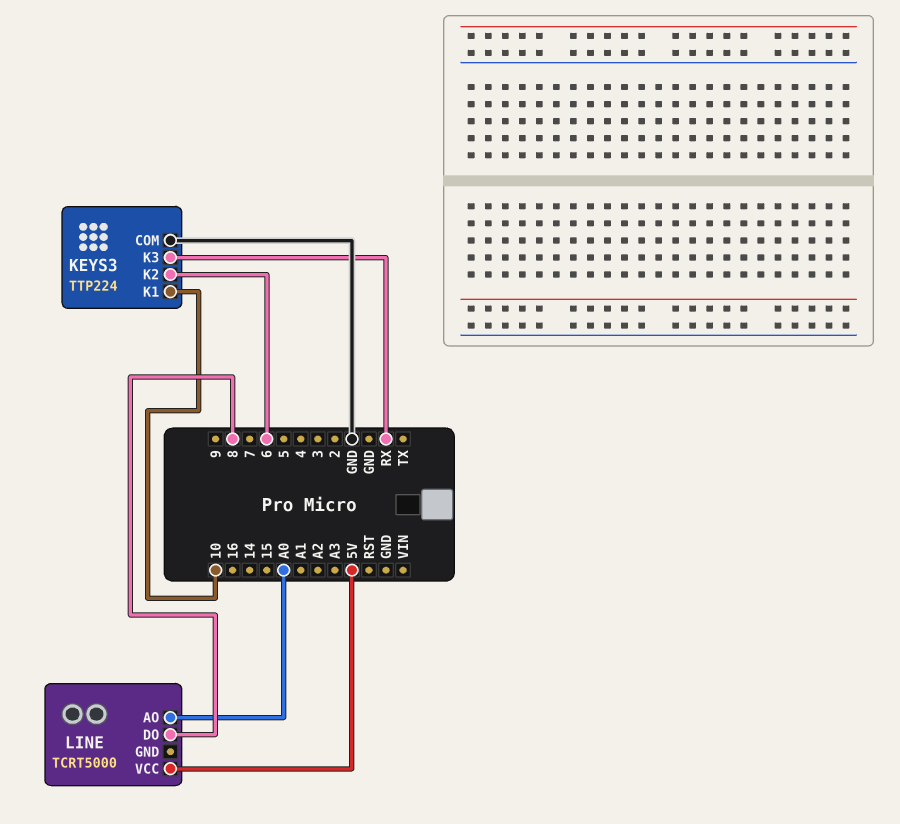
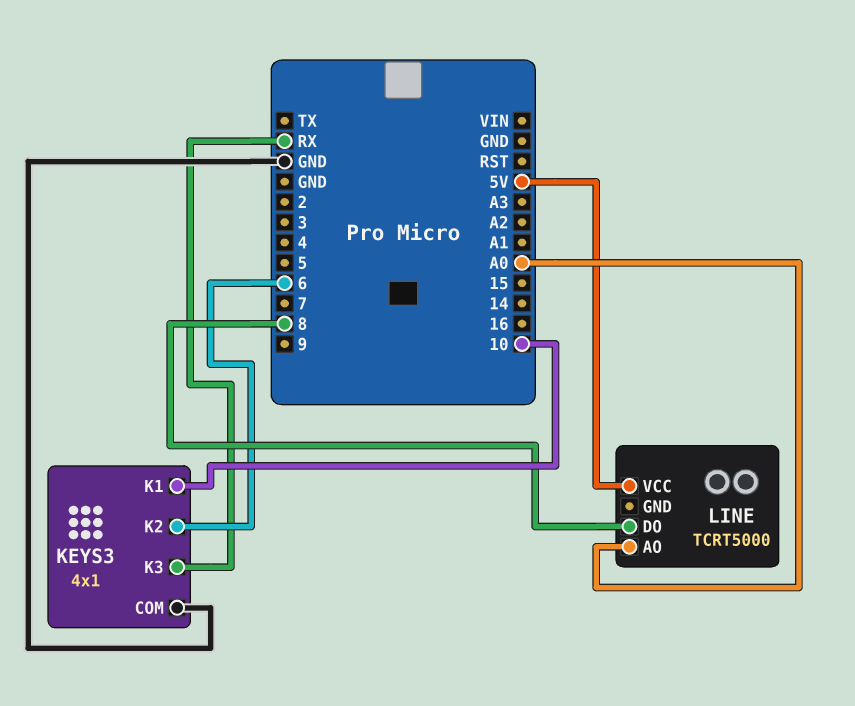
KEYS3: TTP224 -> 4x1

